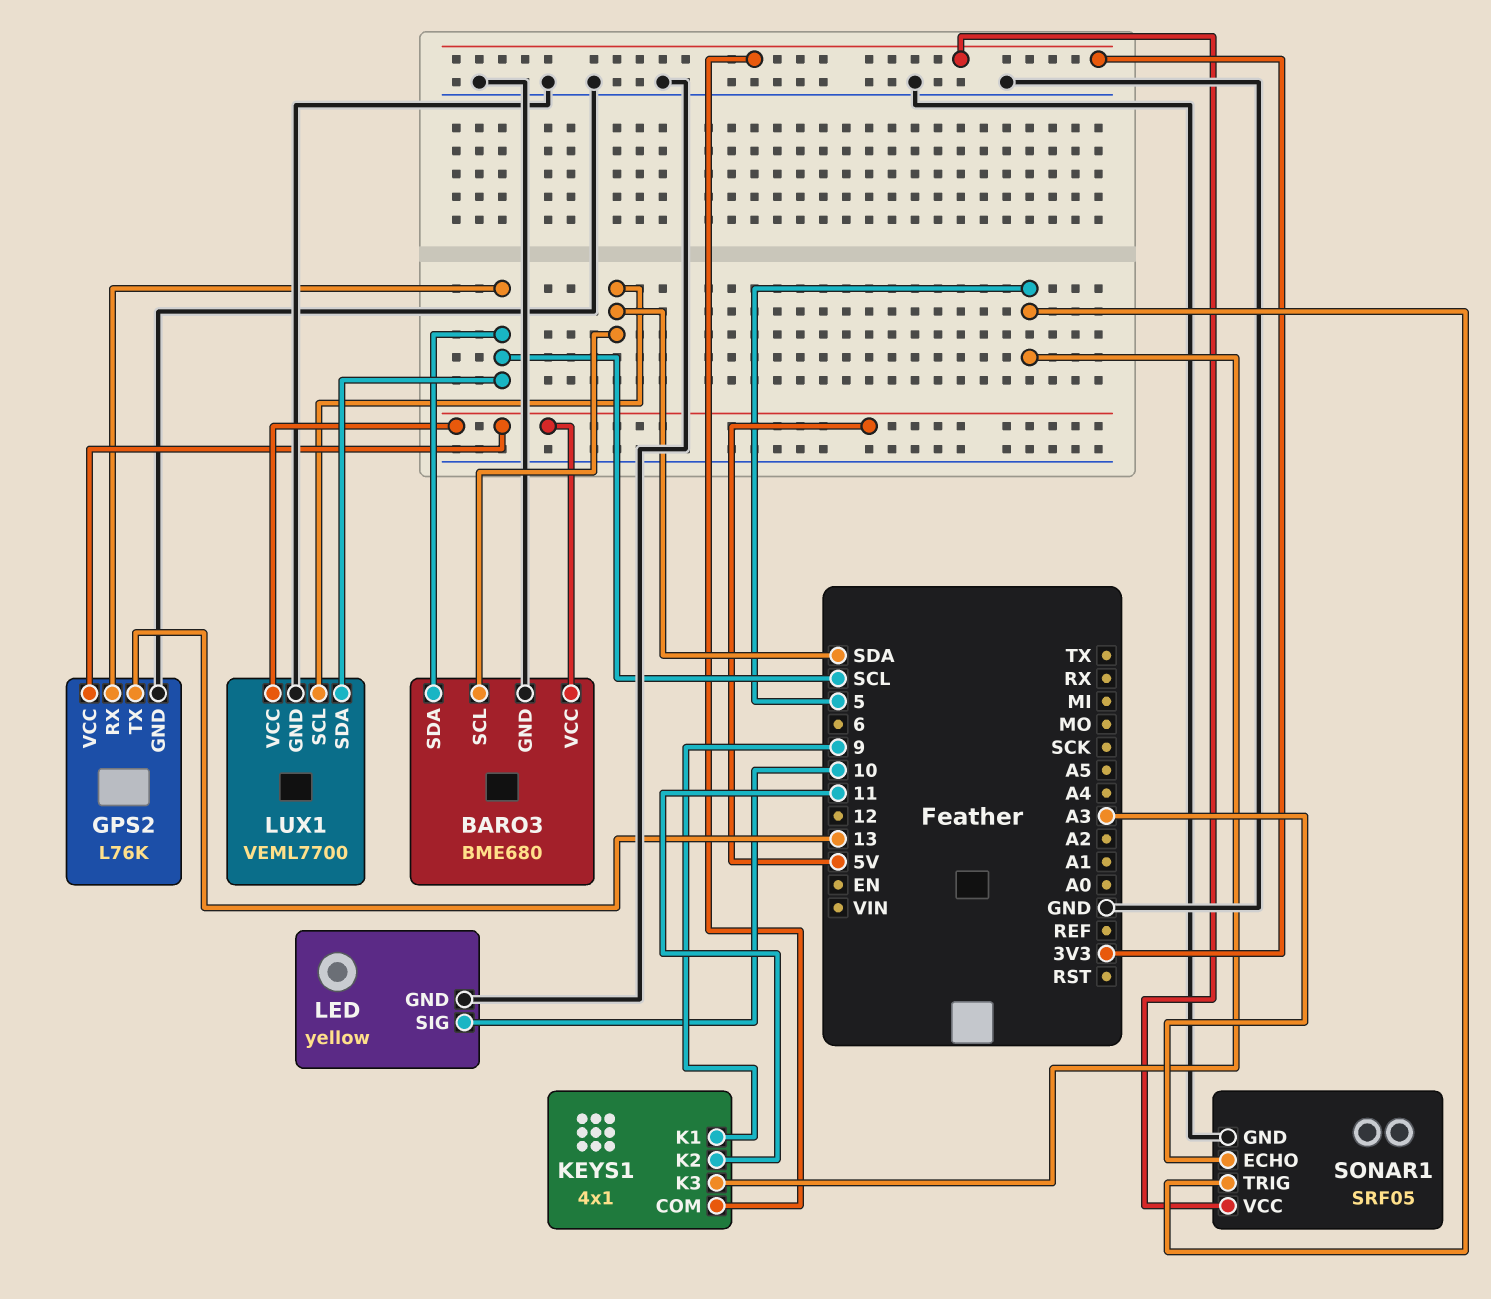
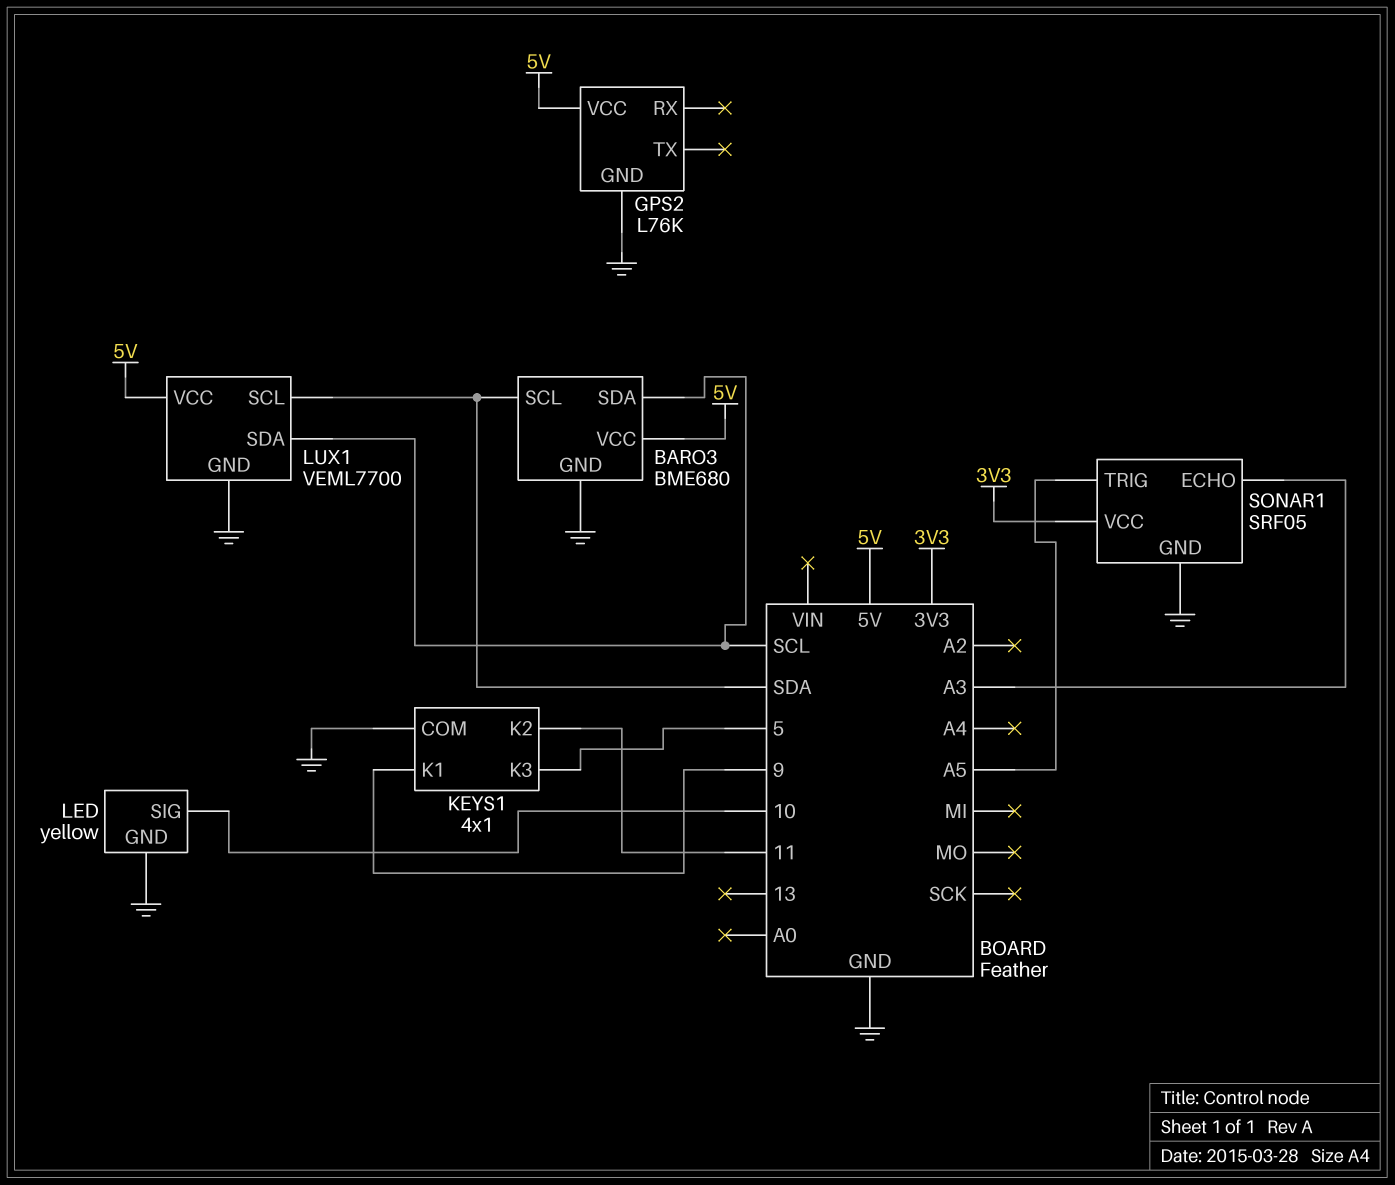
GPS2 pin RX: SCL -> none
GPS2 pin TX: 13 -> none
KEYS1 pin COM: 3V3 -> GND
SONAR1 pin TRIG: 5 -> A5

